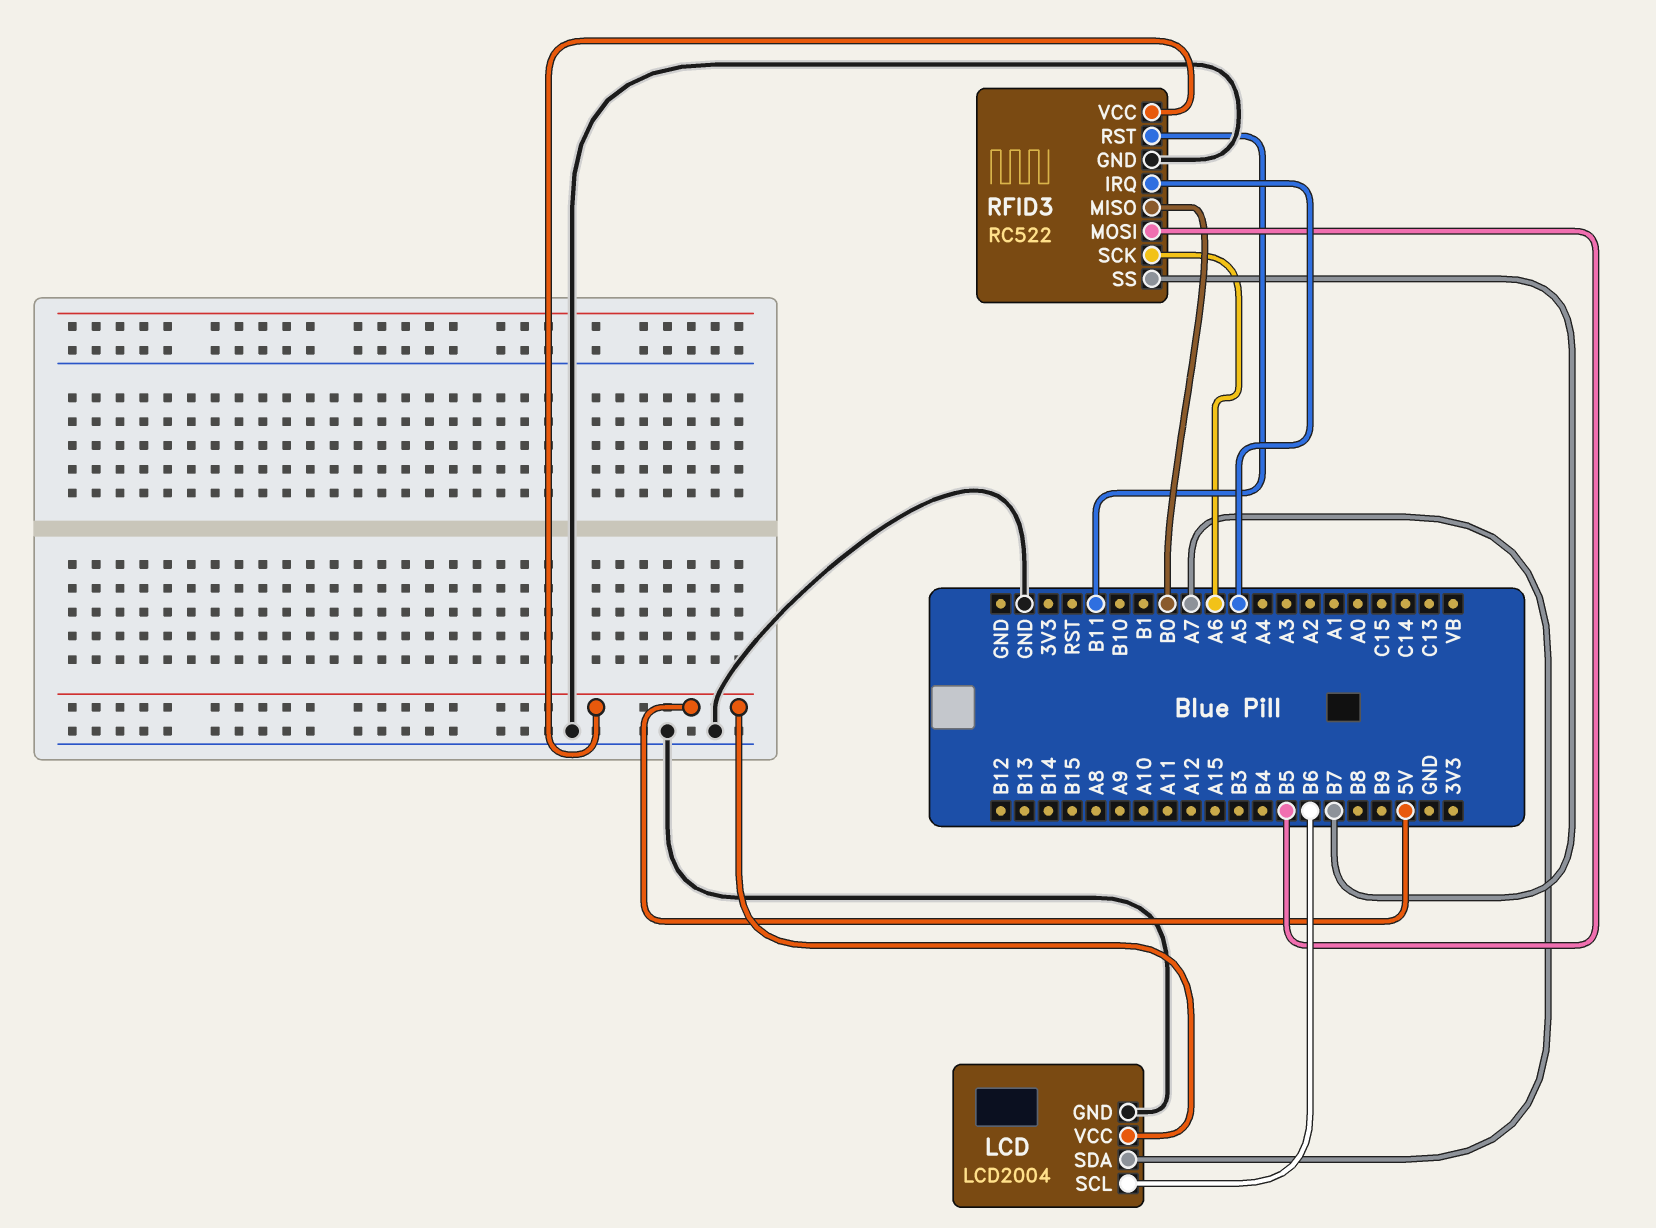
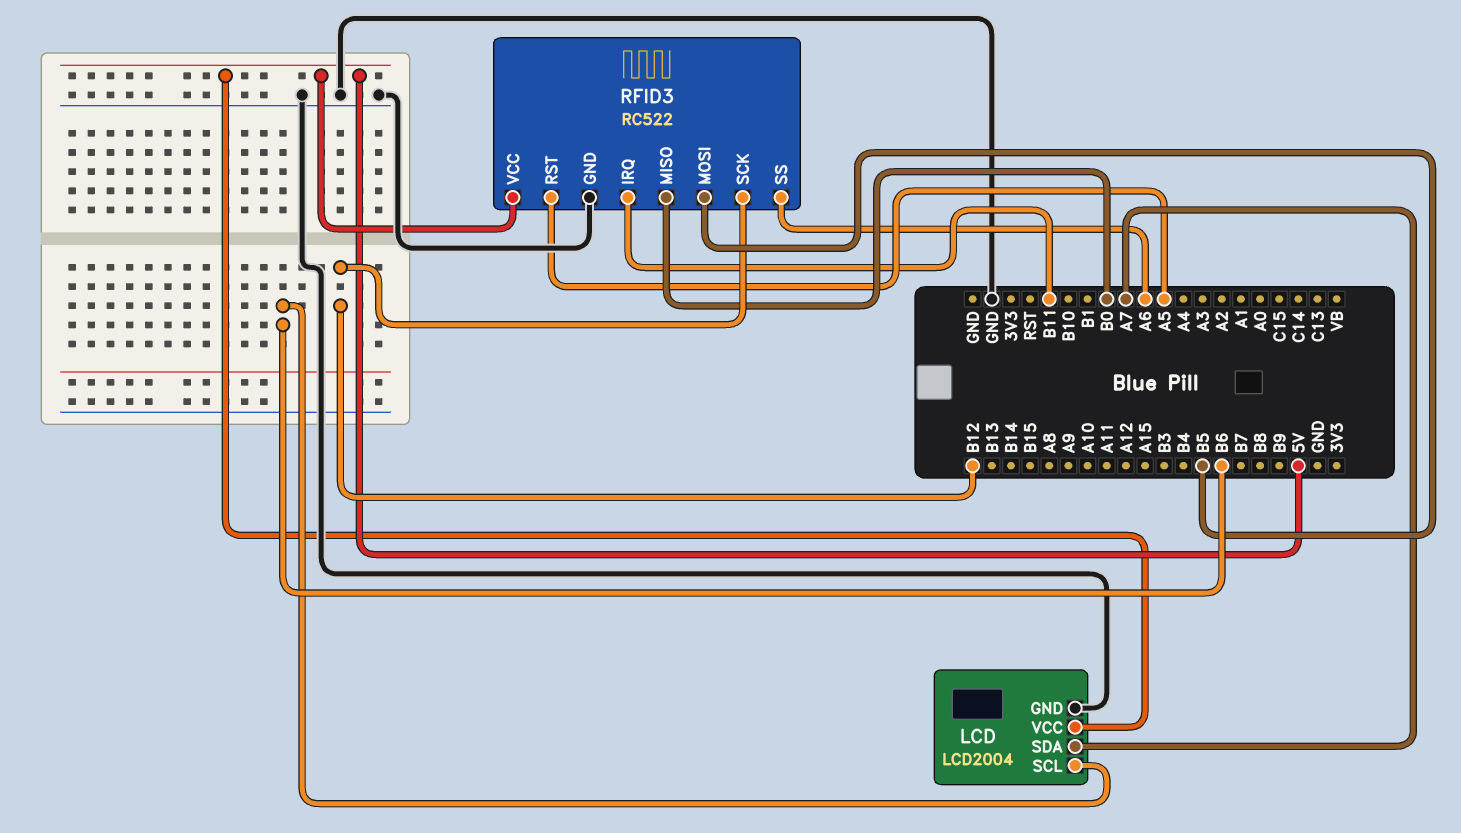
RFID3 pin IRQ: A5 -> B11
RFID3 pin RST: B11 -> A5
RFID3 pin SCK: A6 -> B12
RFID3 pin SS: B7 -> A6

